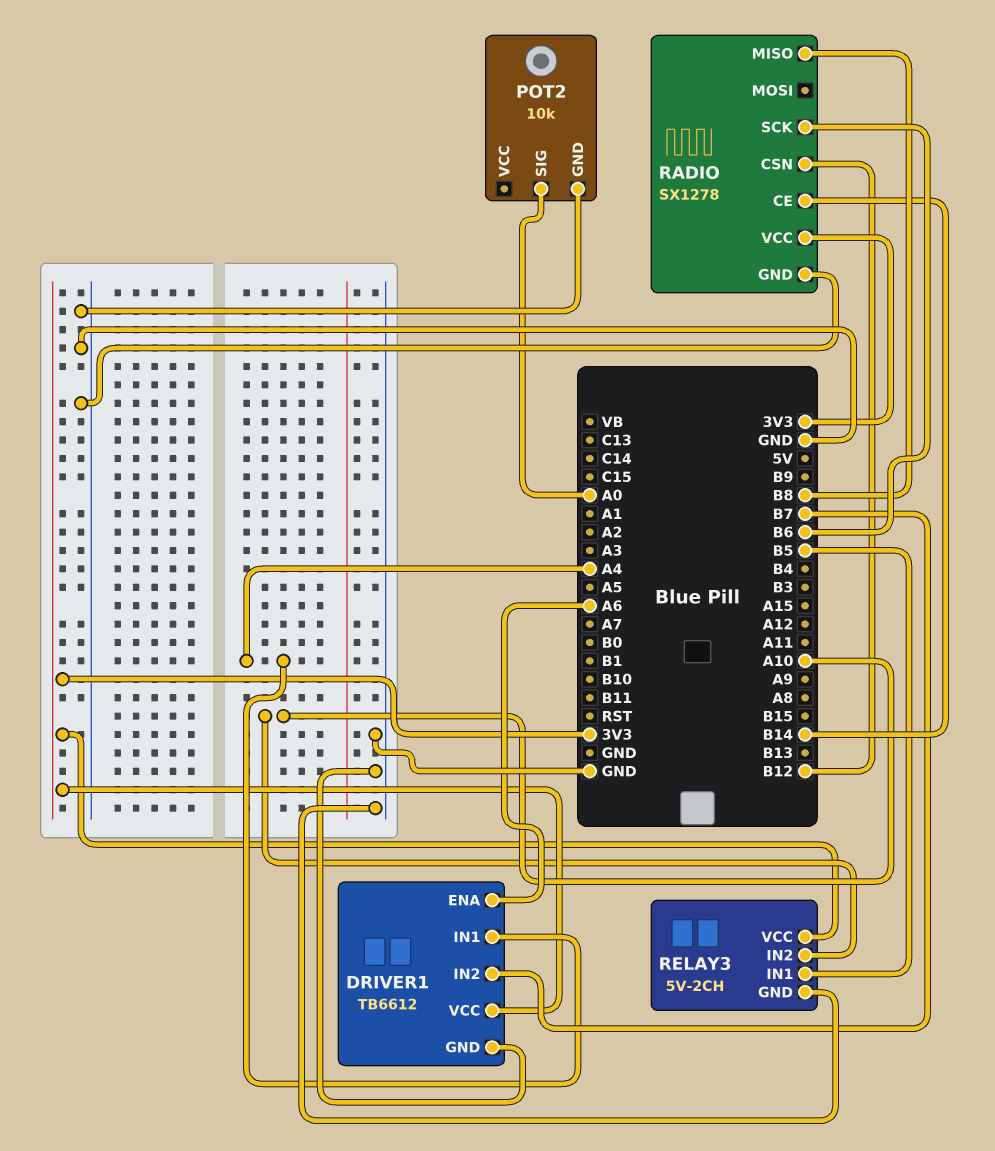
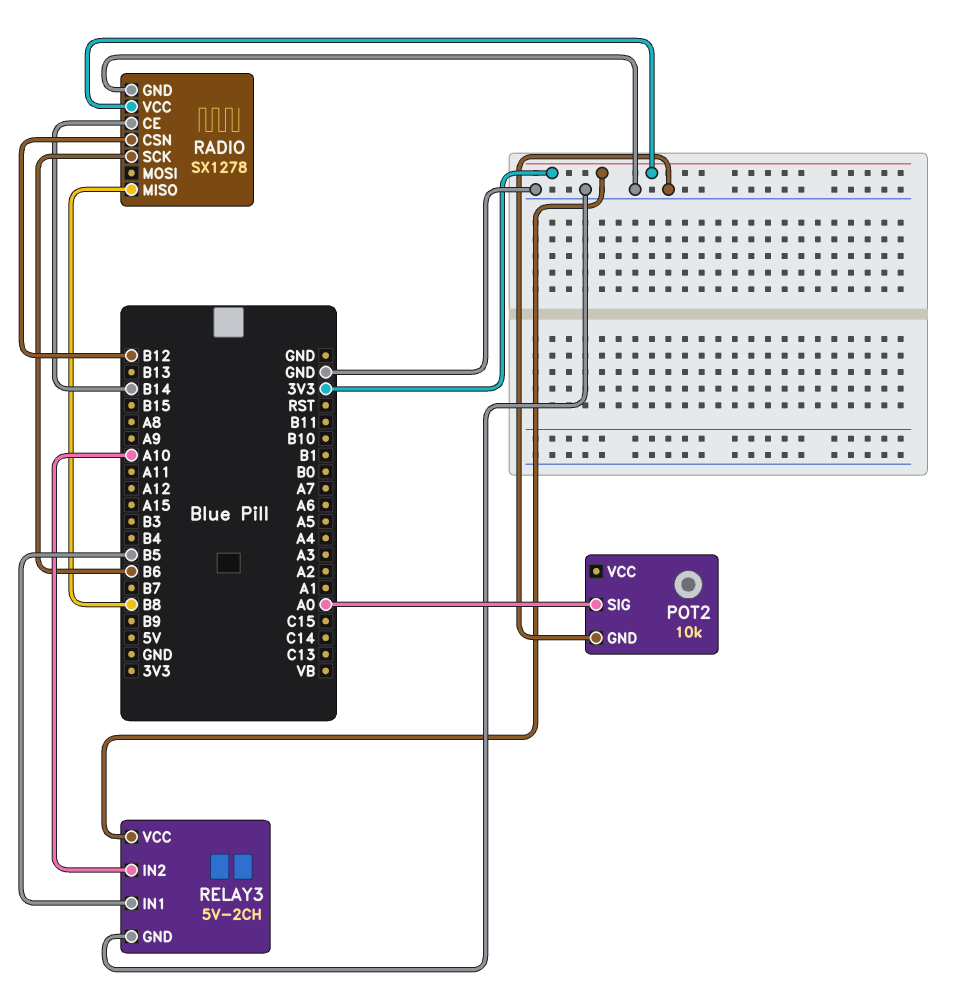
DRIVER1: TB6612 -> none
DRIVER1 pin ENA: A6 -> none
DRIVER1 pin GND: GND -> none
DRIVER1 pin IN1: A4 -> none
DRIVER1 pin IN2: B7 -> none
DRIVER1 pin VCC: 3V3 -> none

